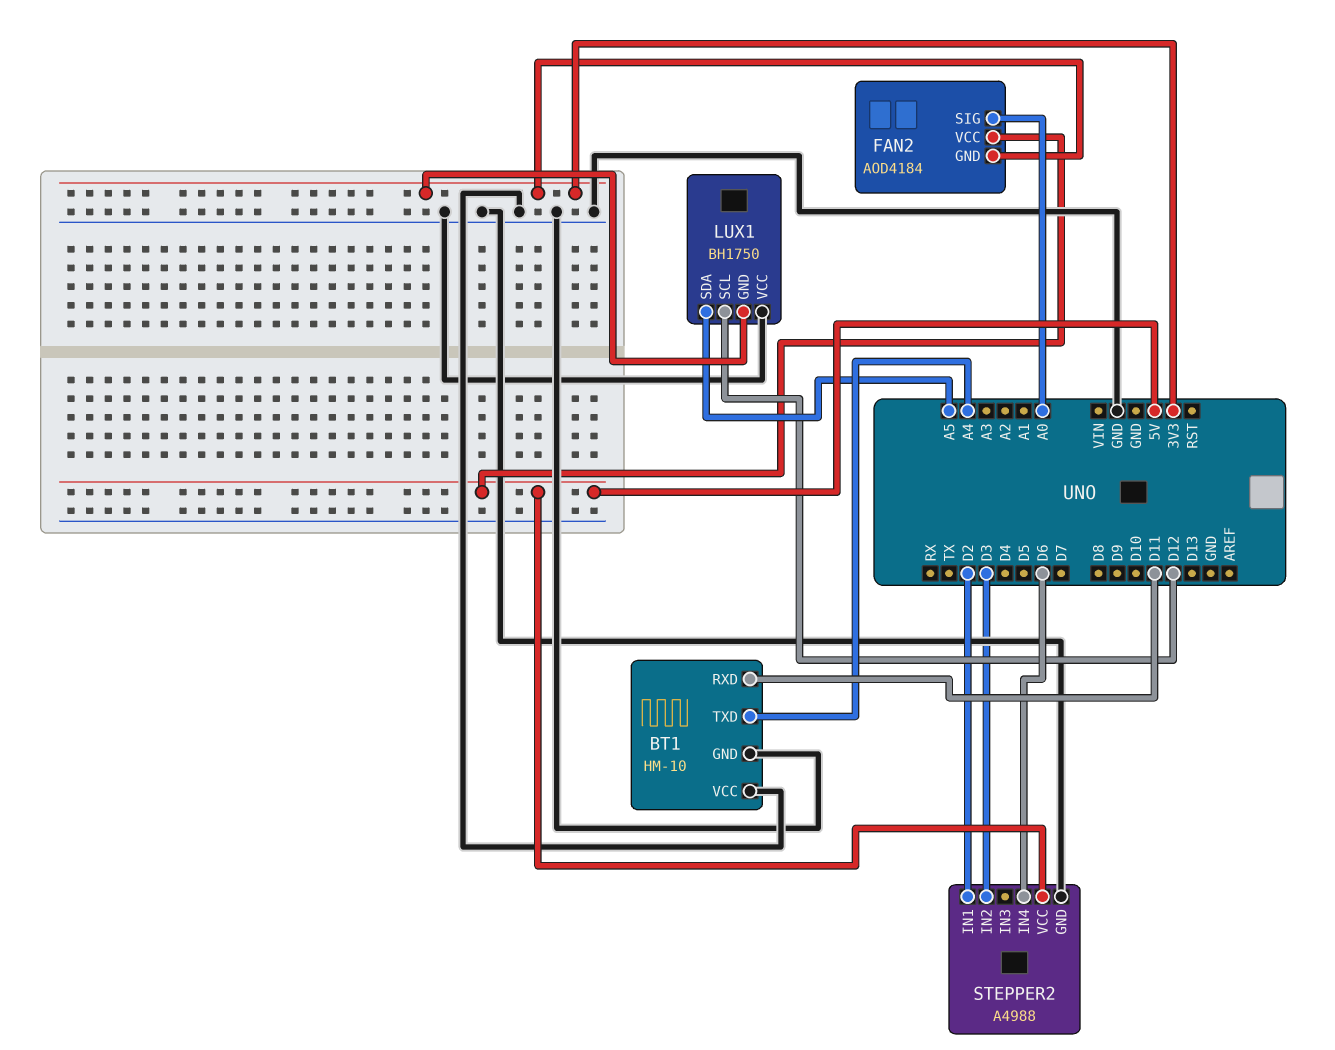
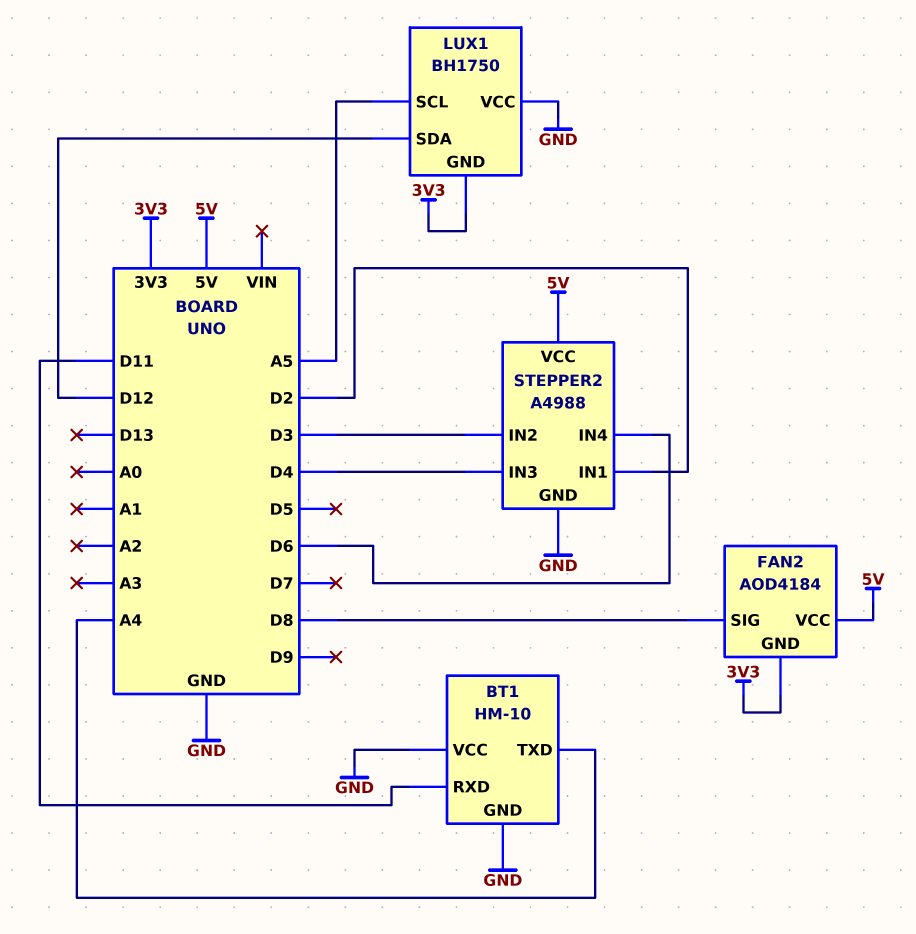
FAN2 pin SIG: A0 -> D8
LUX1 pin SCL: D12 -> A5
LUX1 pin SDA: A5 -> D12
STEPPER2 pin IN3: none -> D4

